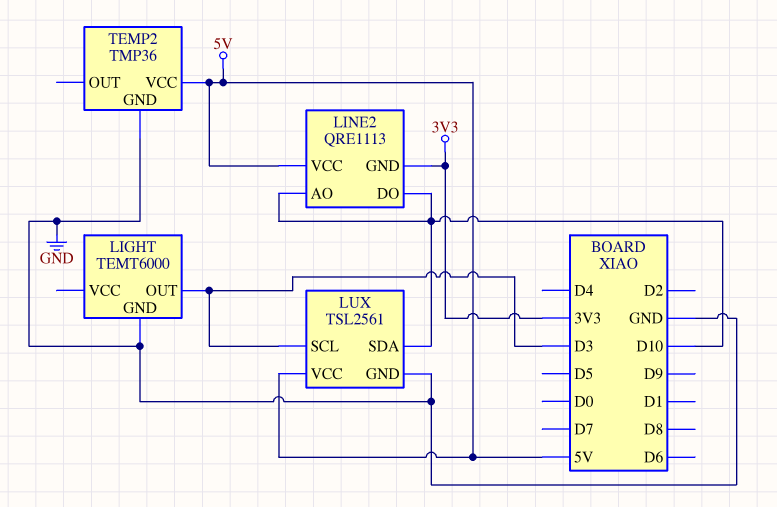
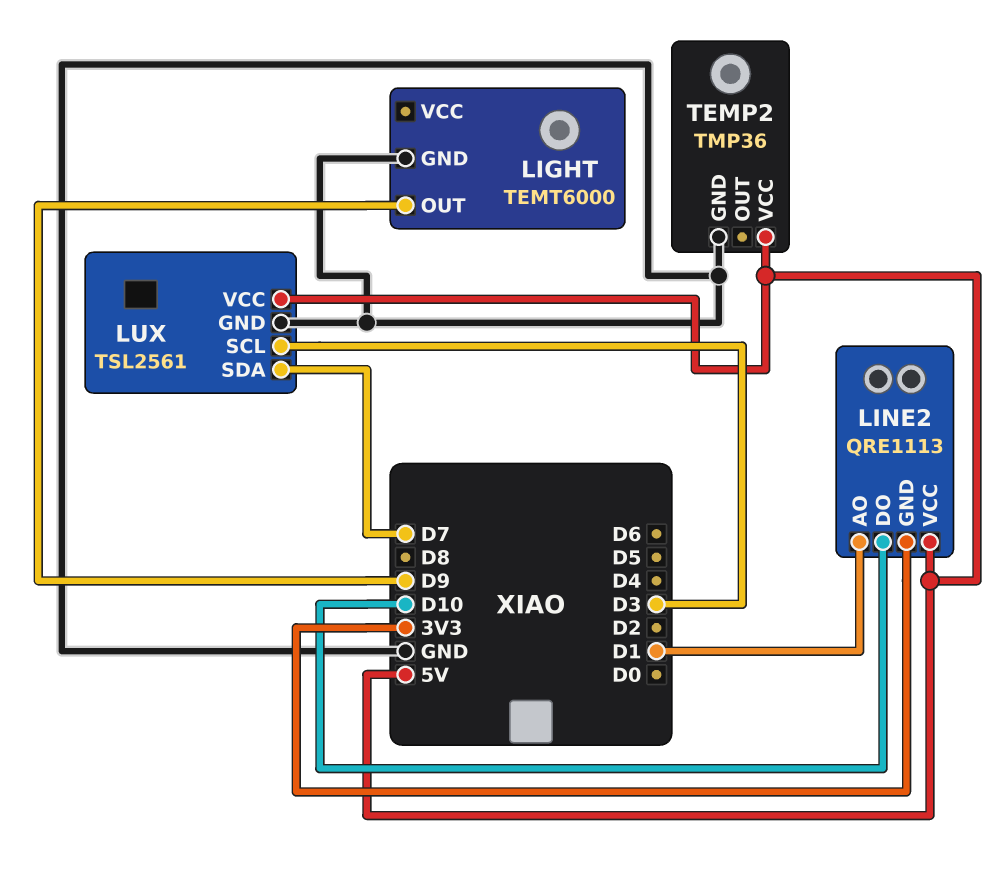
LIGHT pin OUT: D3 -> D9
LINE2 pin AO: D10 -> D1
LUX pin SDA: D10 -> D7

